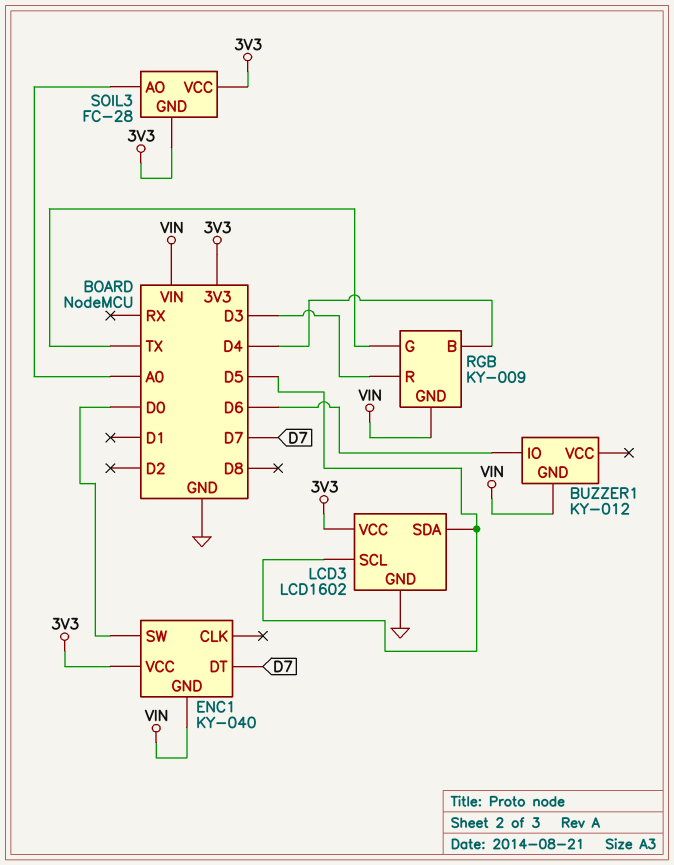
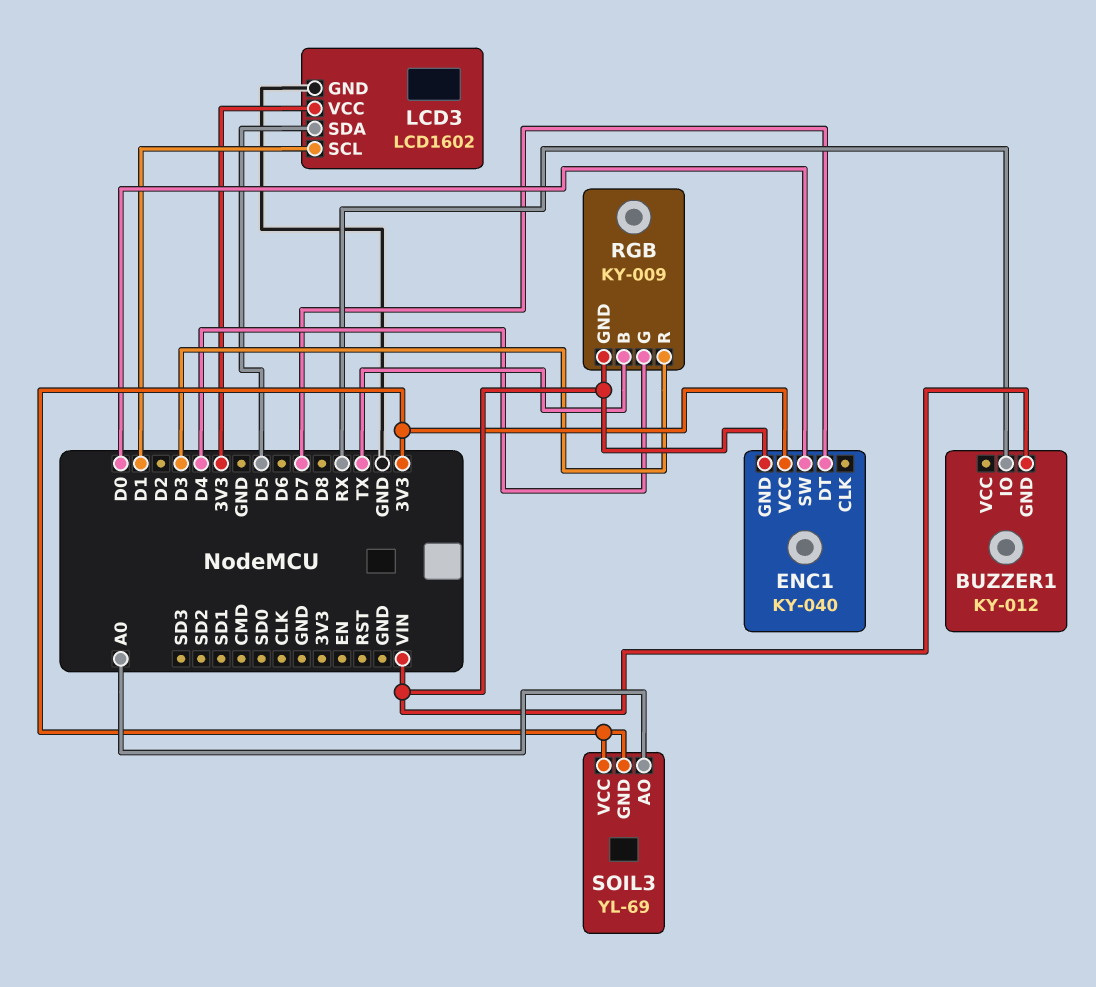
BUZZER1 pin IO: D6 -> RX
LCD3 pin SCL: D5 -> D1
RGB pin B: D4 -> TX
RGB pin G: TX -> D4
SOIL3: FC-28 -> YL-69

